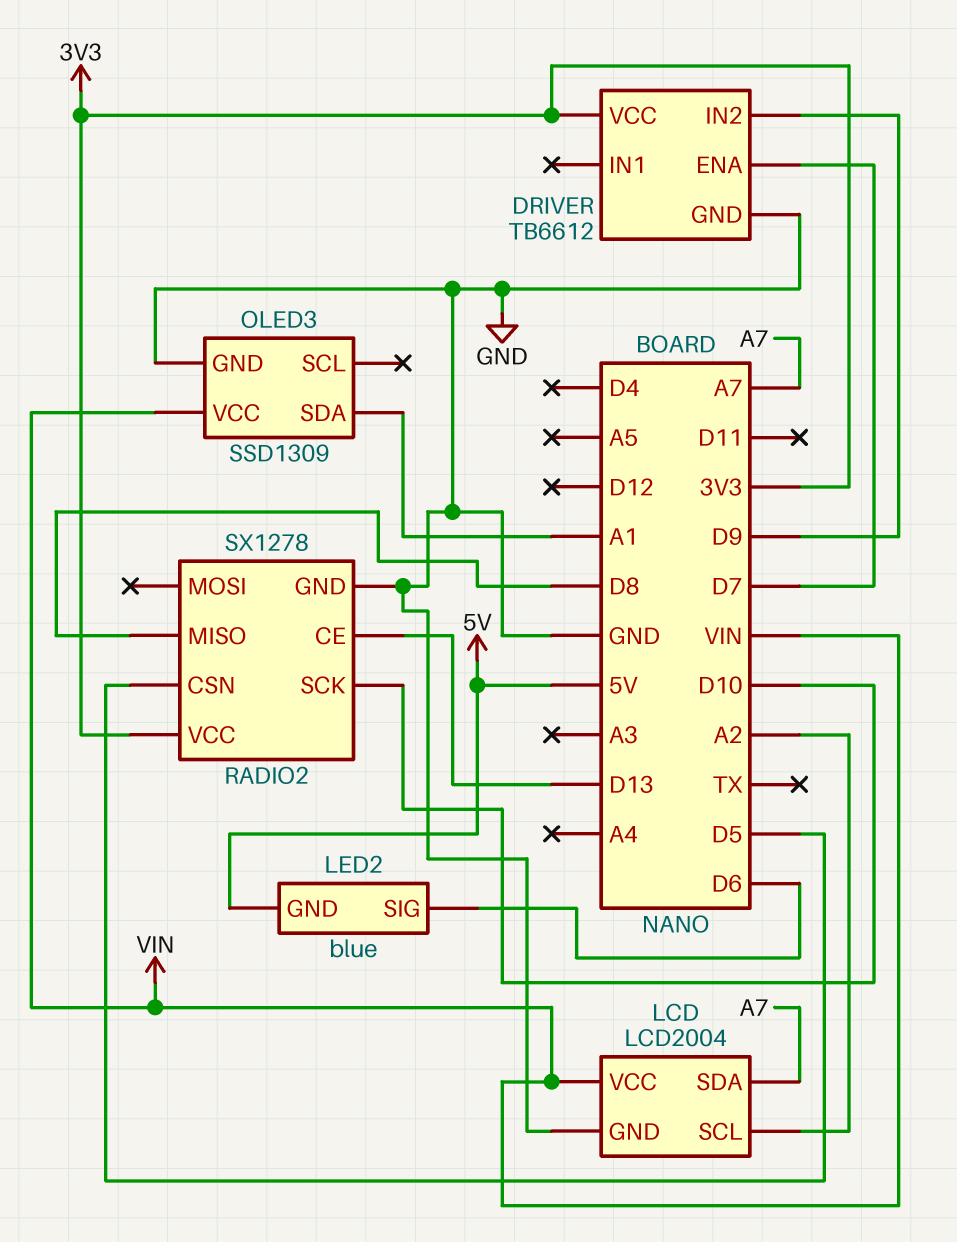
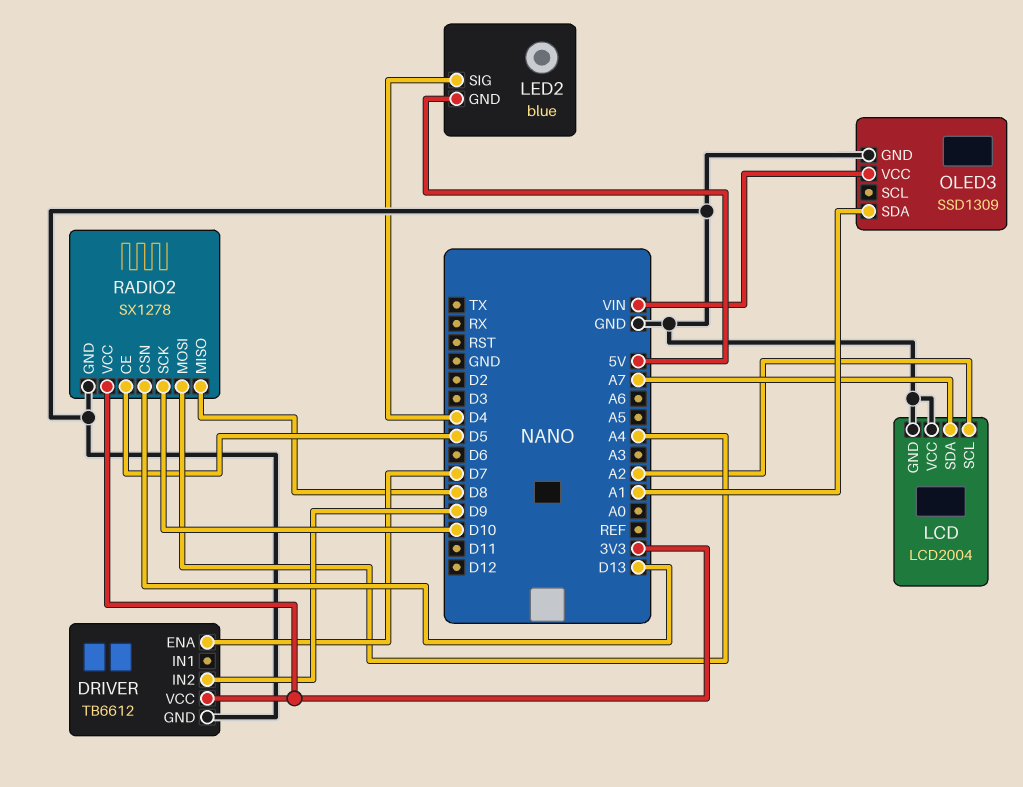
LCD pin VCC: VIN -> GND
LED2 pin SIG: D6 -> D4
RADIO2 pin CE: D13 -> D5
RADIO2 pin CSN: D5 -> D13
RADIO2 pin MOSI: none -> A4

